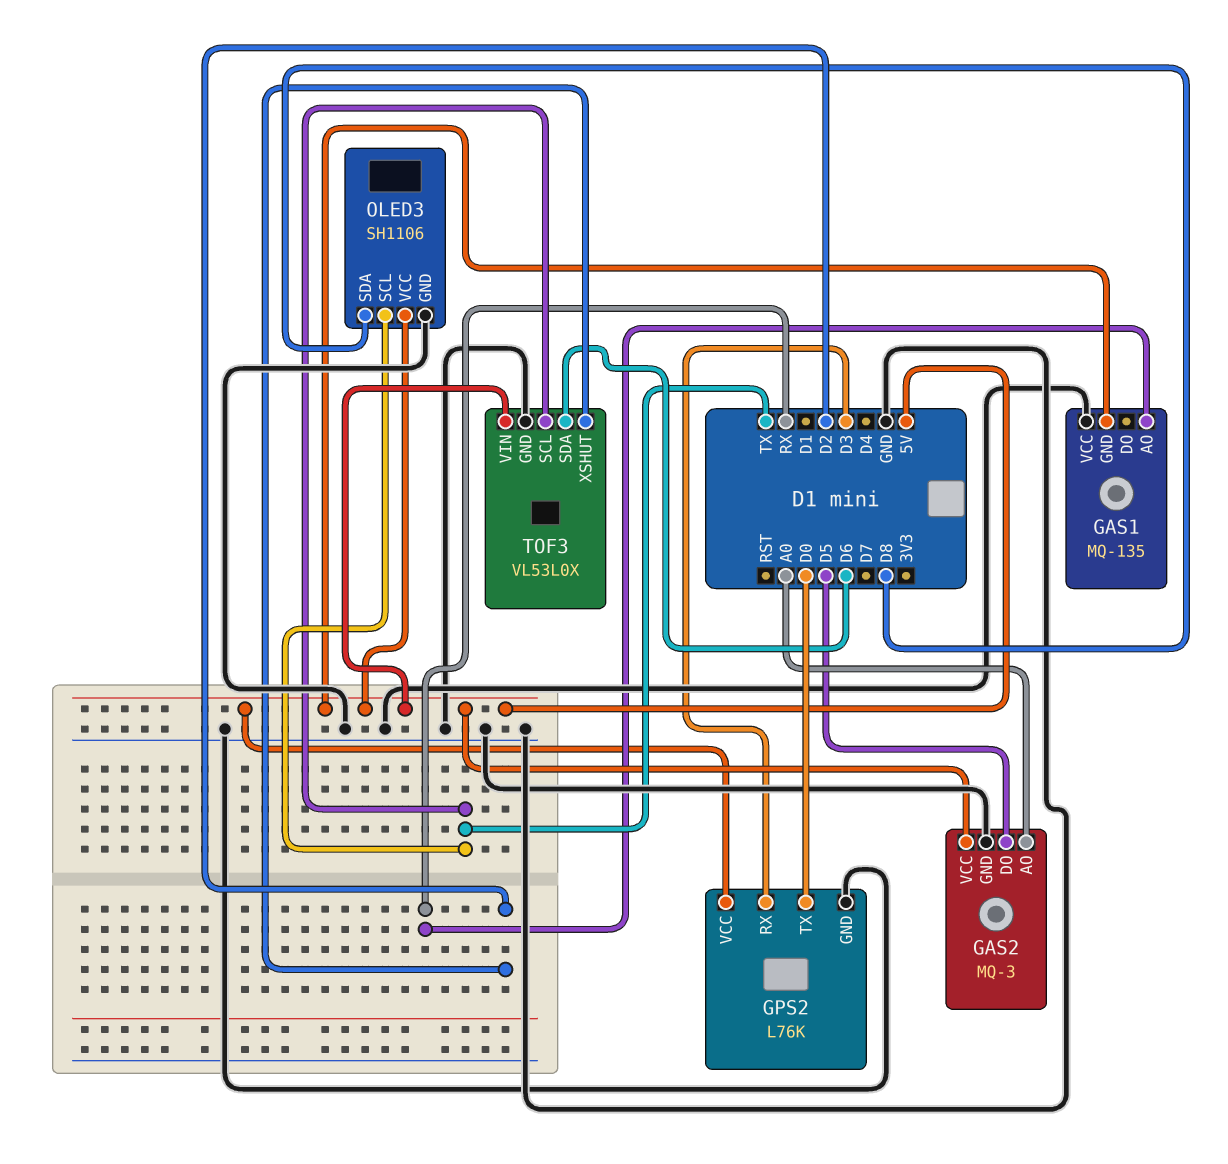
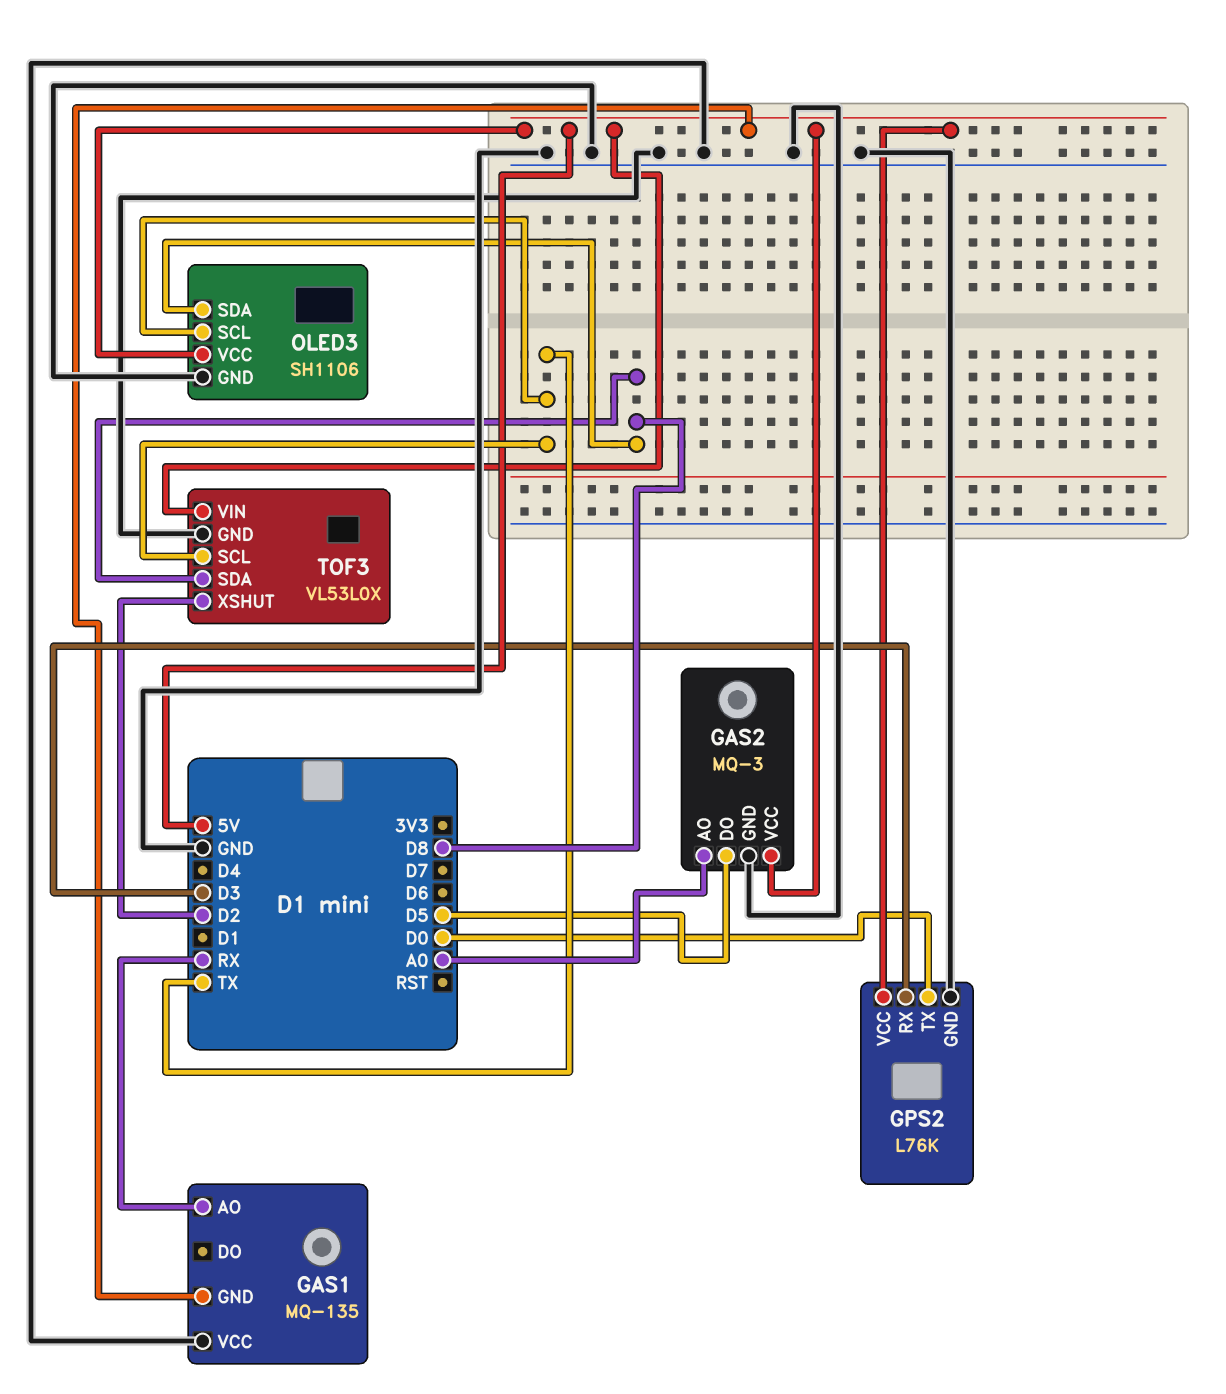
TOF3 pin SDA: D6 -> D8

